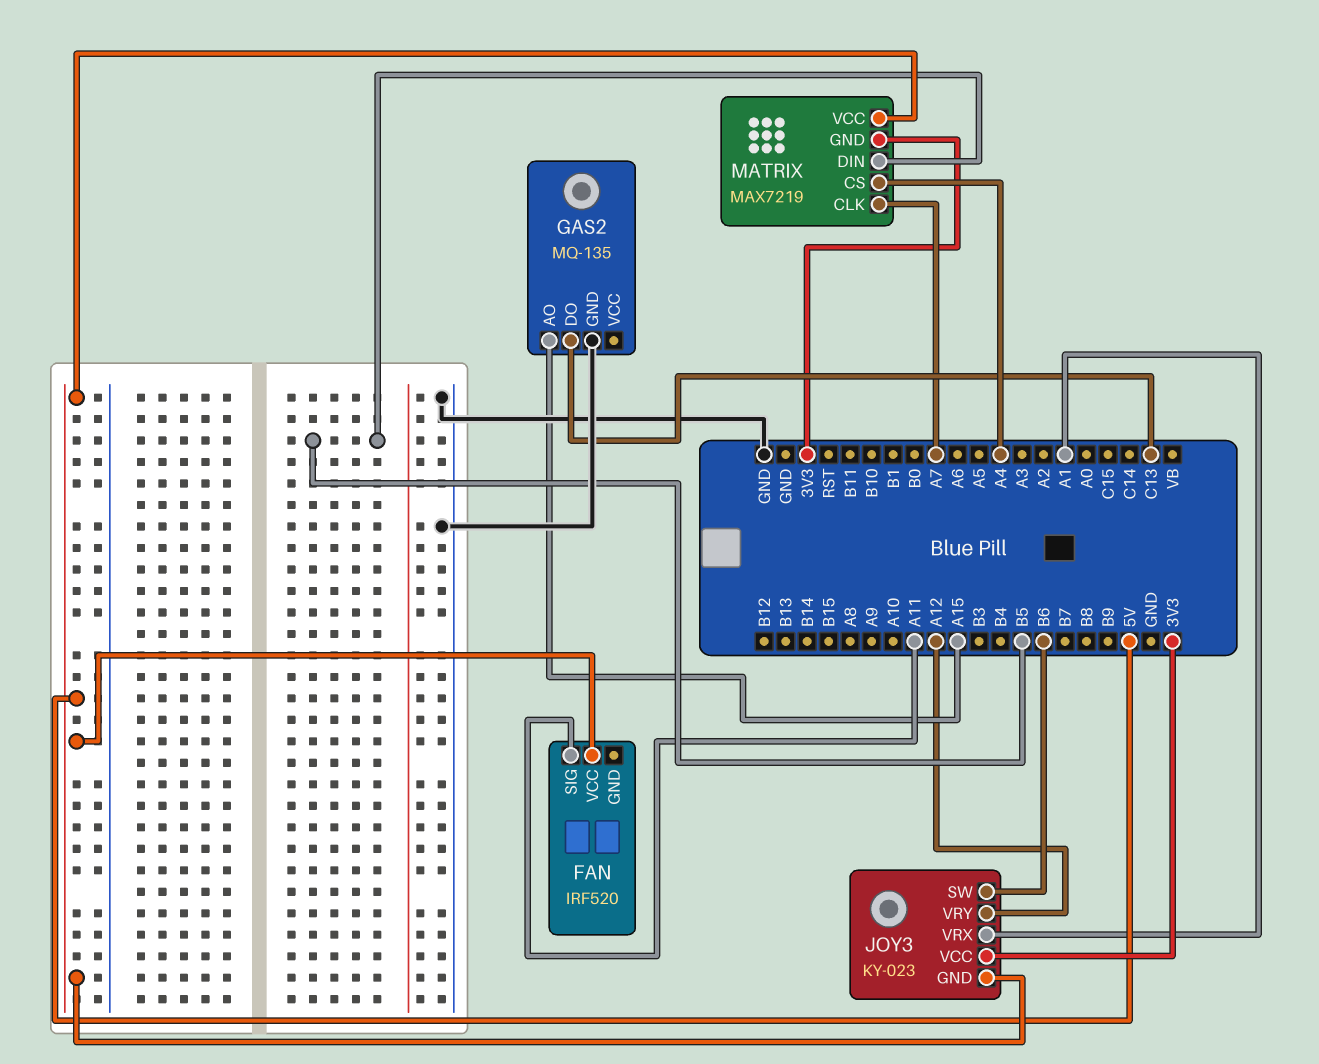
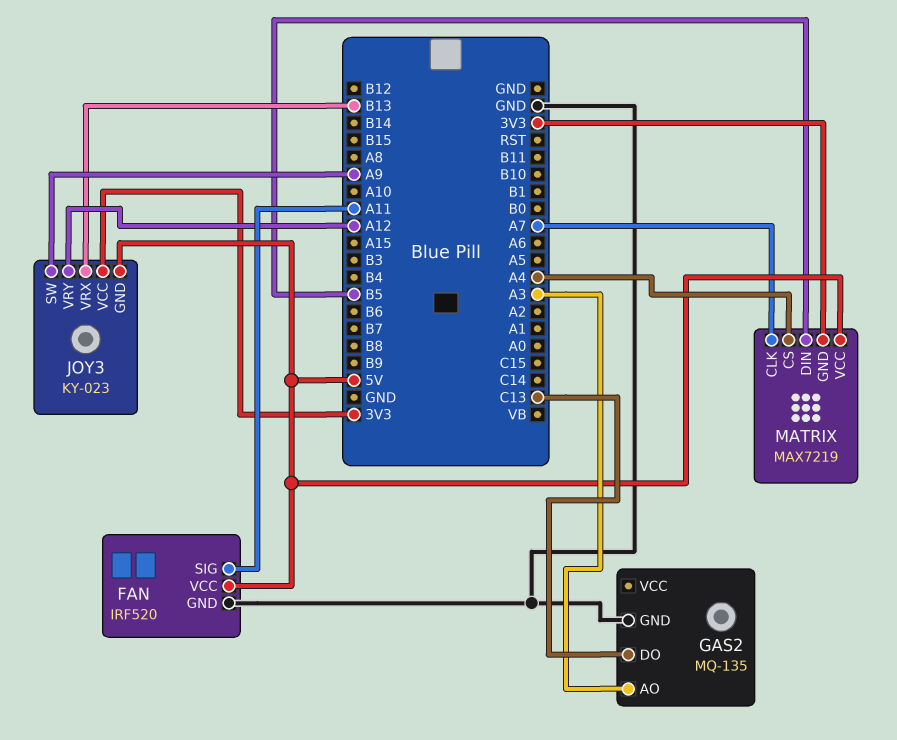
FAN pin GND: none -> GND
GAS2 pin AO: A15 -> A3
JOY3 pin SW: B6 -> A9
JOY3 pin VRX: A1 -> B13

